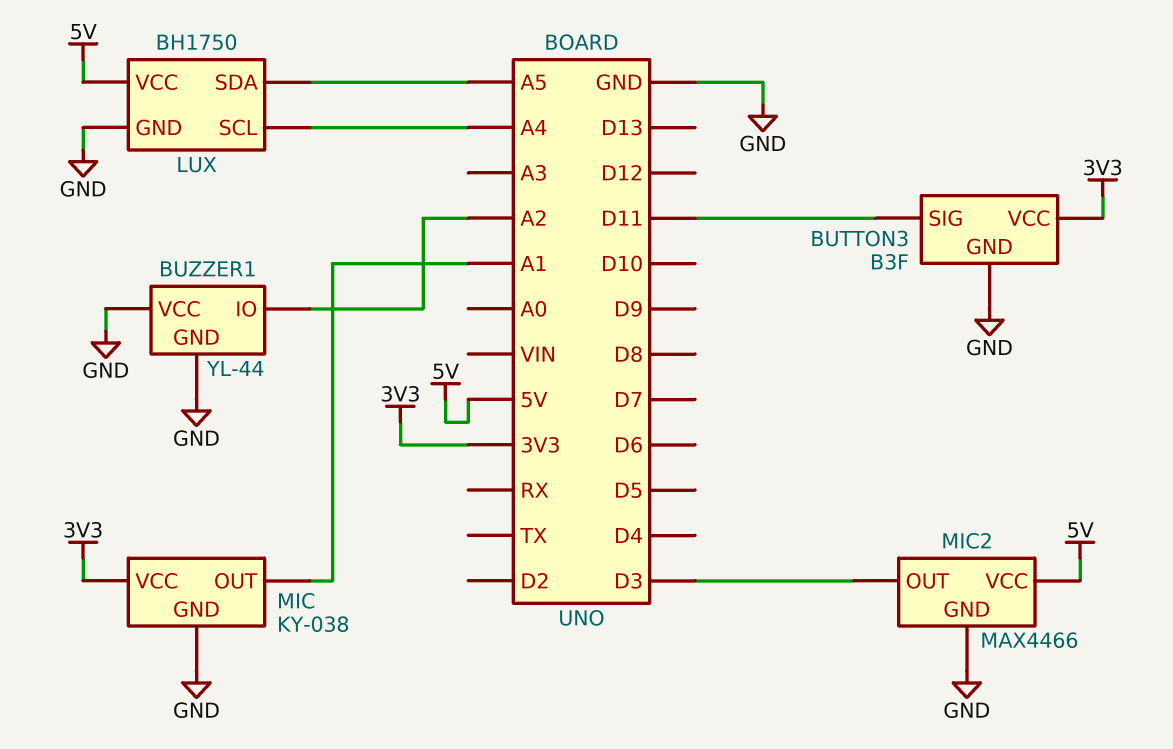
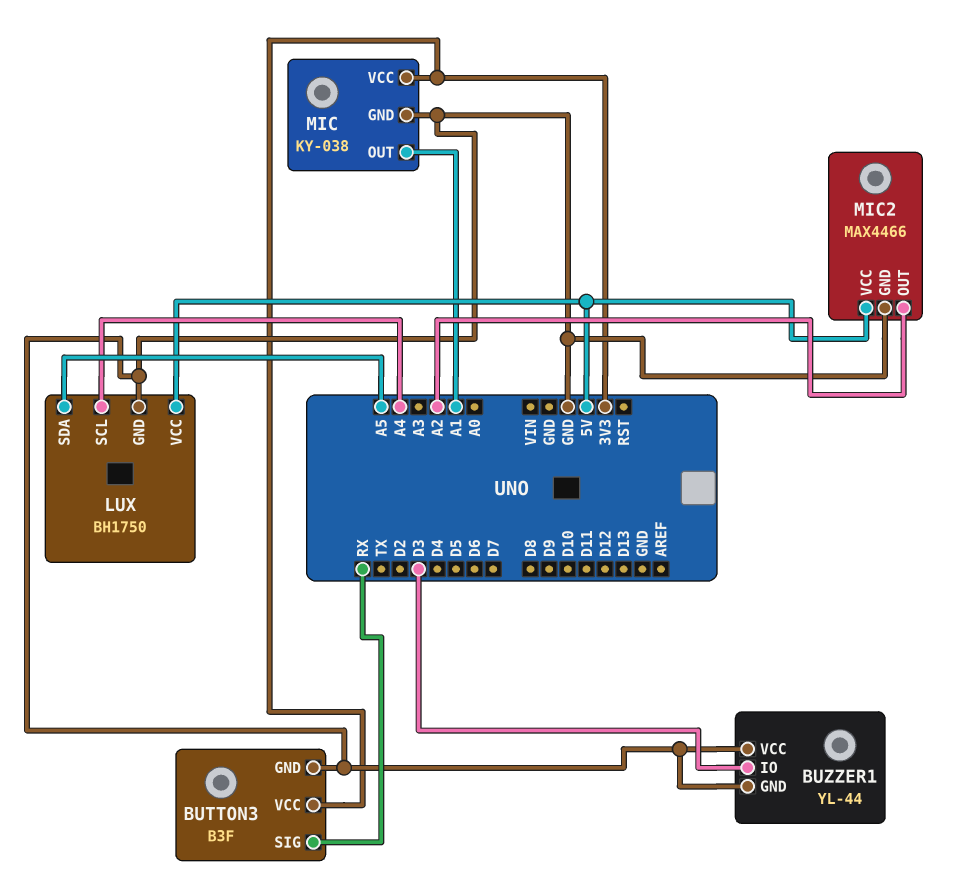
BUTTON3 pin SIG: D11 -> RX
BUZZER1 pin IO: A2 -> D3
MIC2 pin OUT: D3 -> A2

